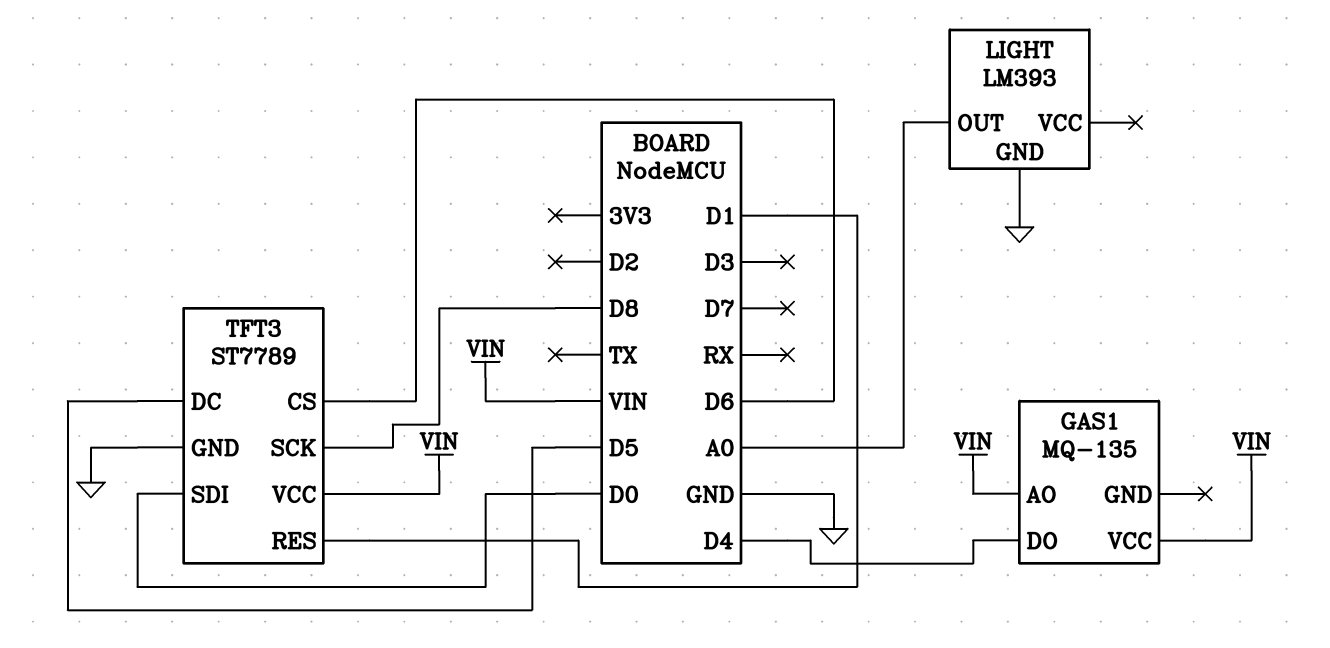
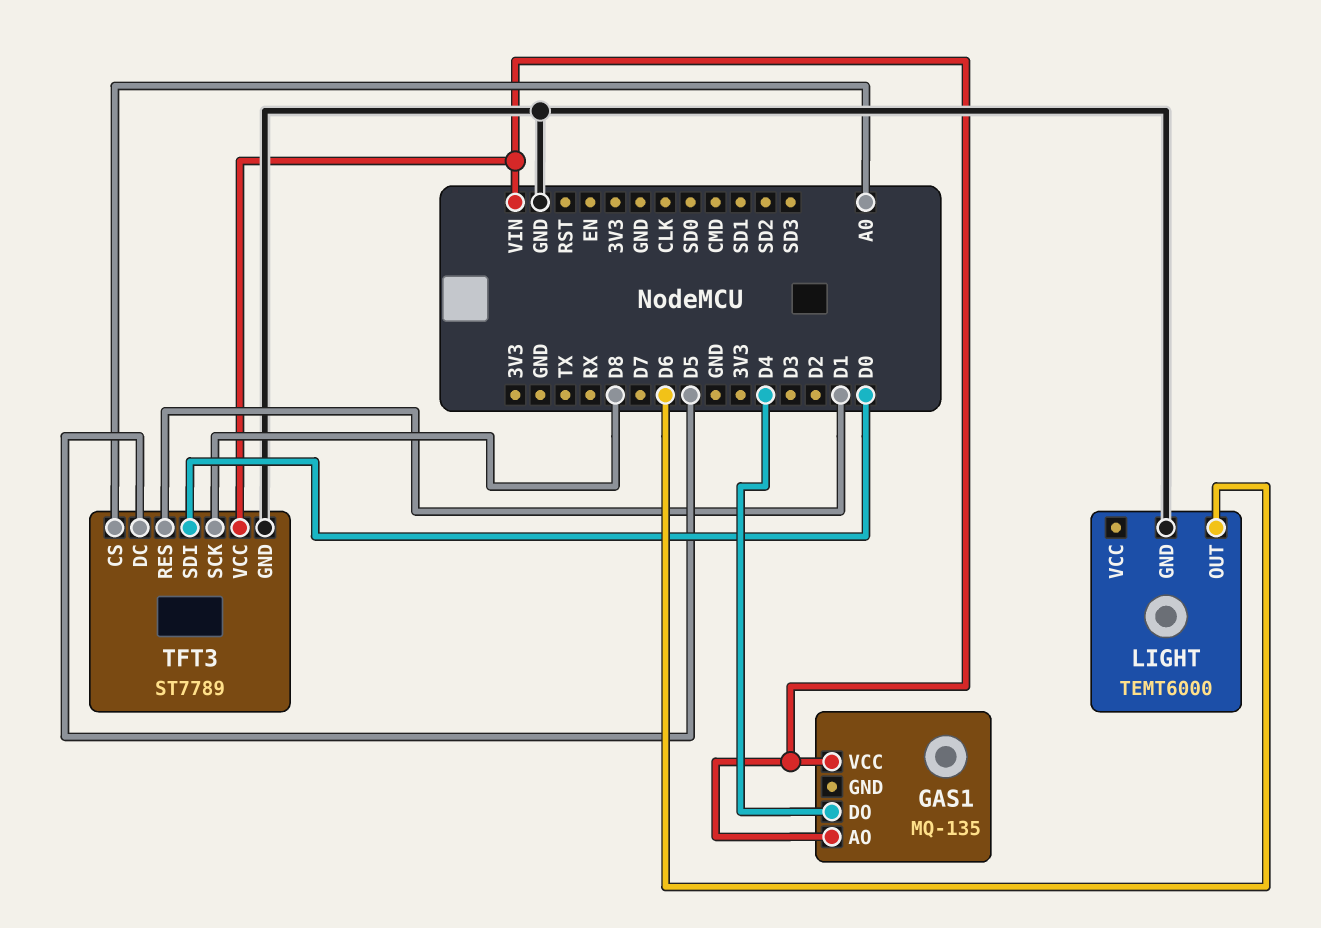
LIGHT: LM393 -> TEMT6000
LIGHT pin OUT: A0 -> D6
TFT3 pin CS: D6 -> A0

